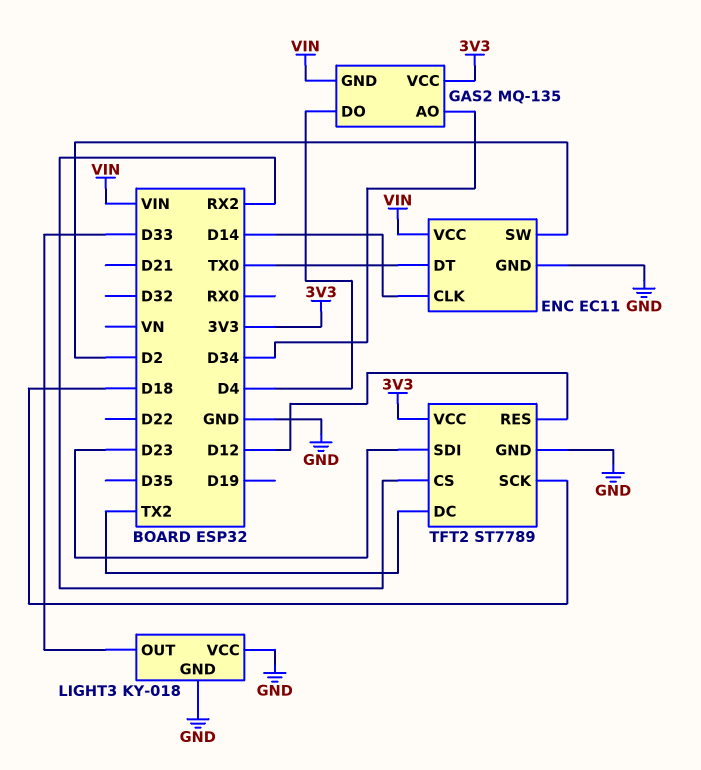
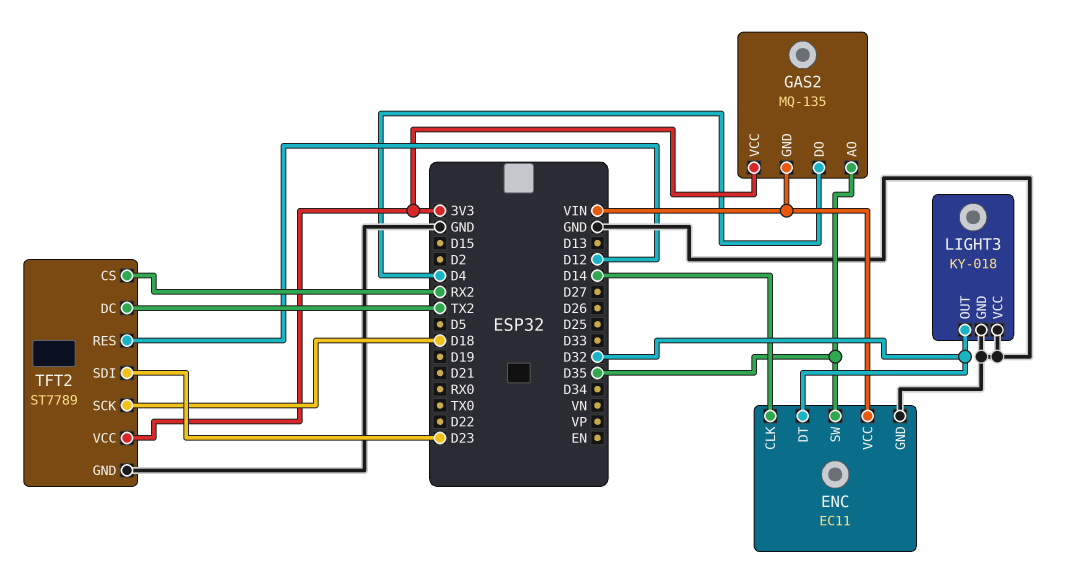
ENC pin DT: TX0 -> D32
ENC pin SW: D2 -> D35
GAS2 pin AO: D34 -> D35
LIGHT3 pin OUT: D33 -> D32

